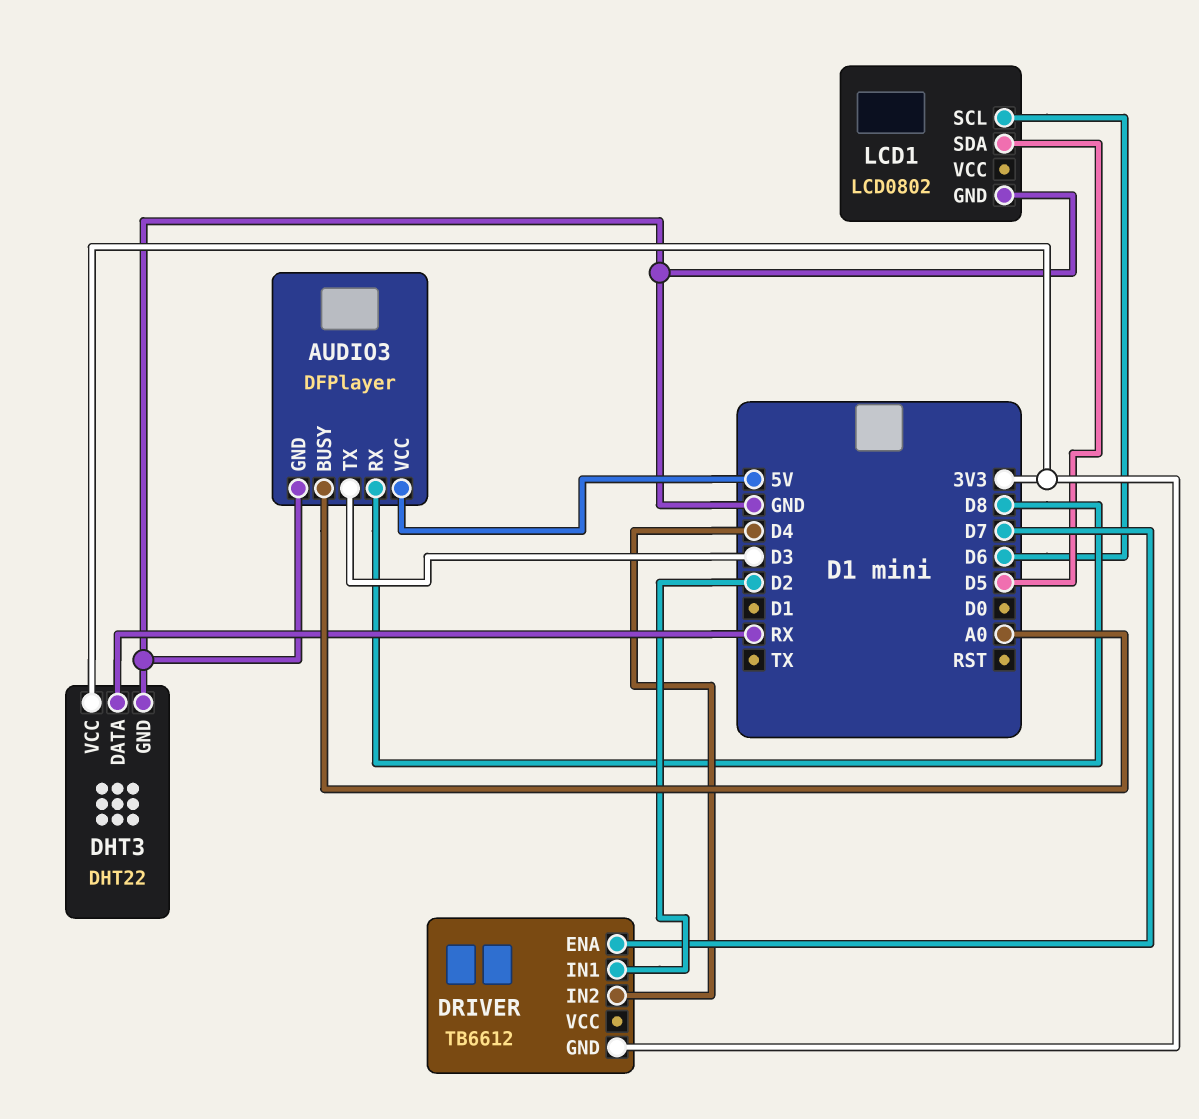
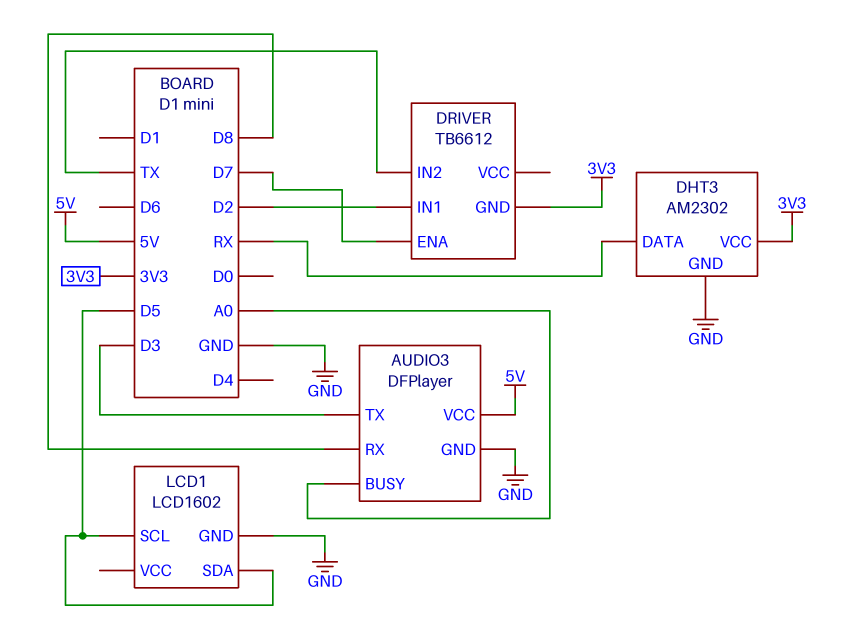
DHT3: DHT22 -> AM2302
DRIVER pin IN2: D4 -> TX
LCD1: LCD0802 -> LCD1602
LCD1 pin SCL: D6 -> D5

